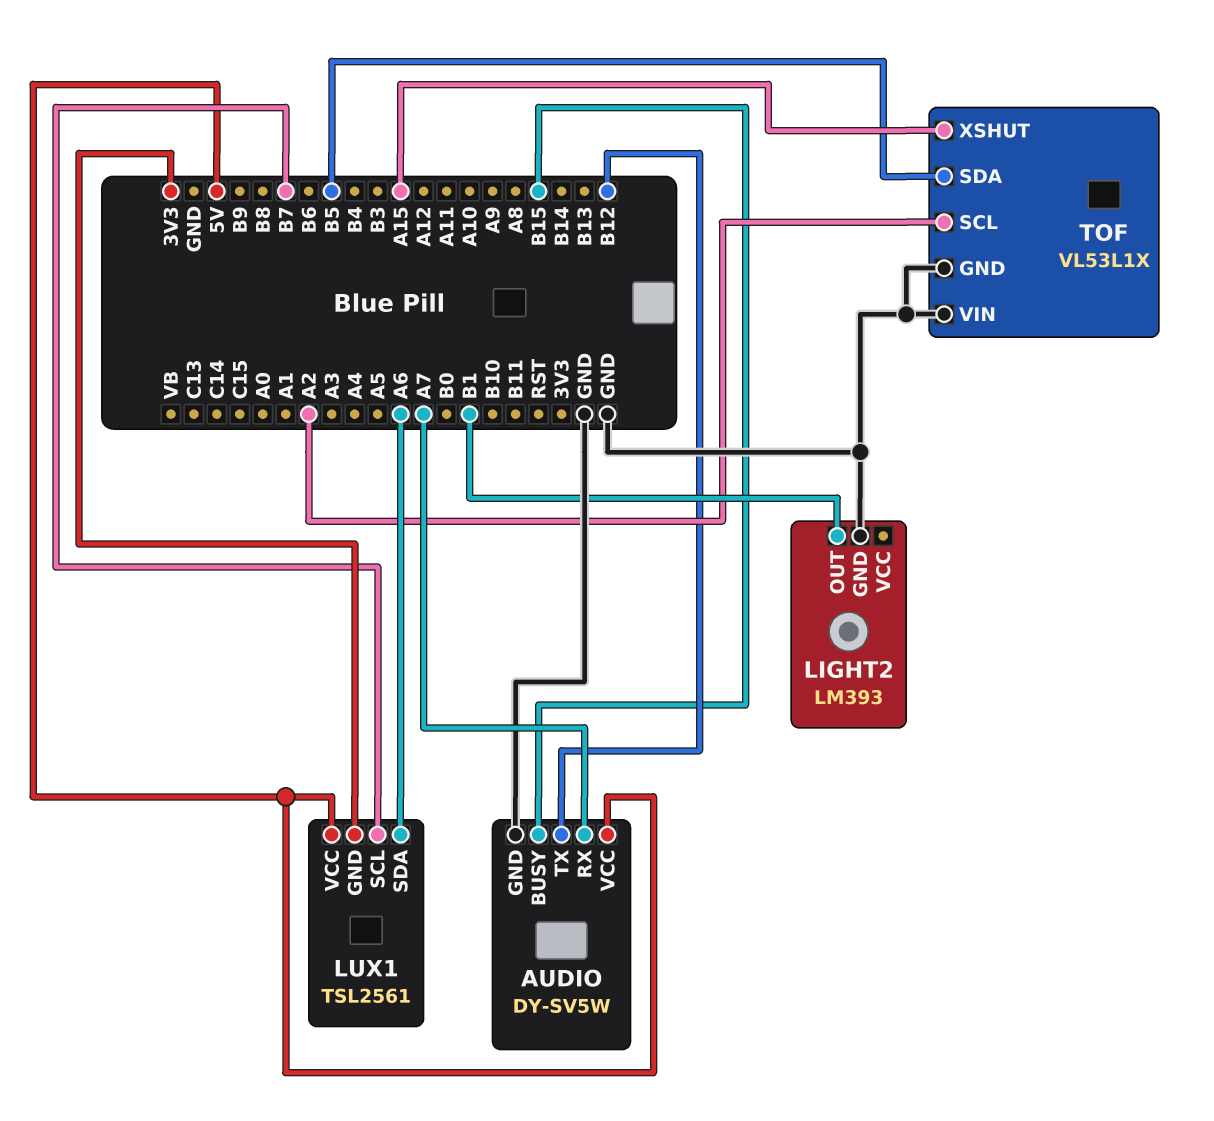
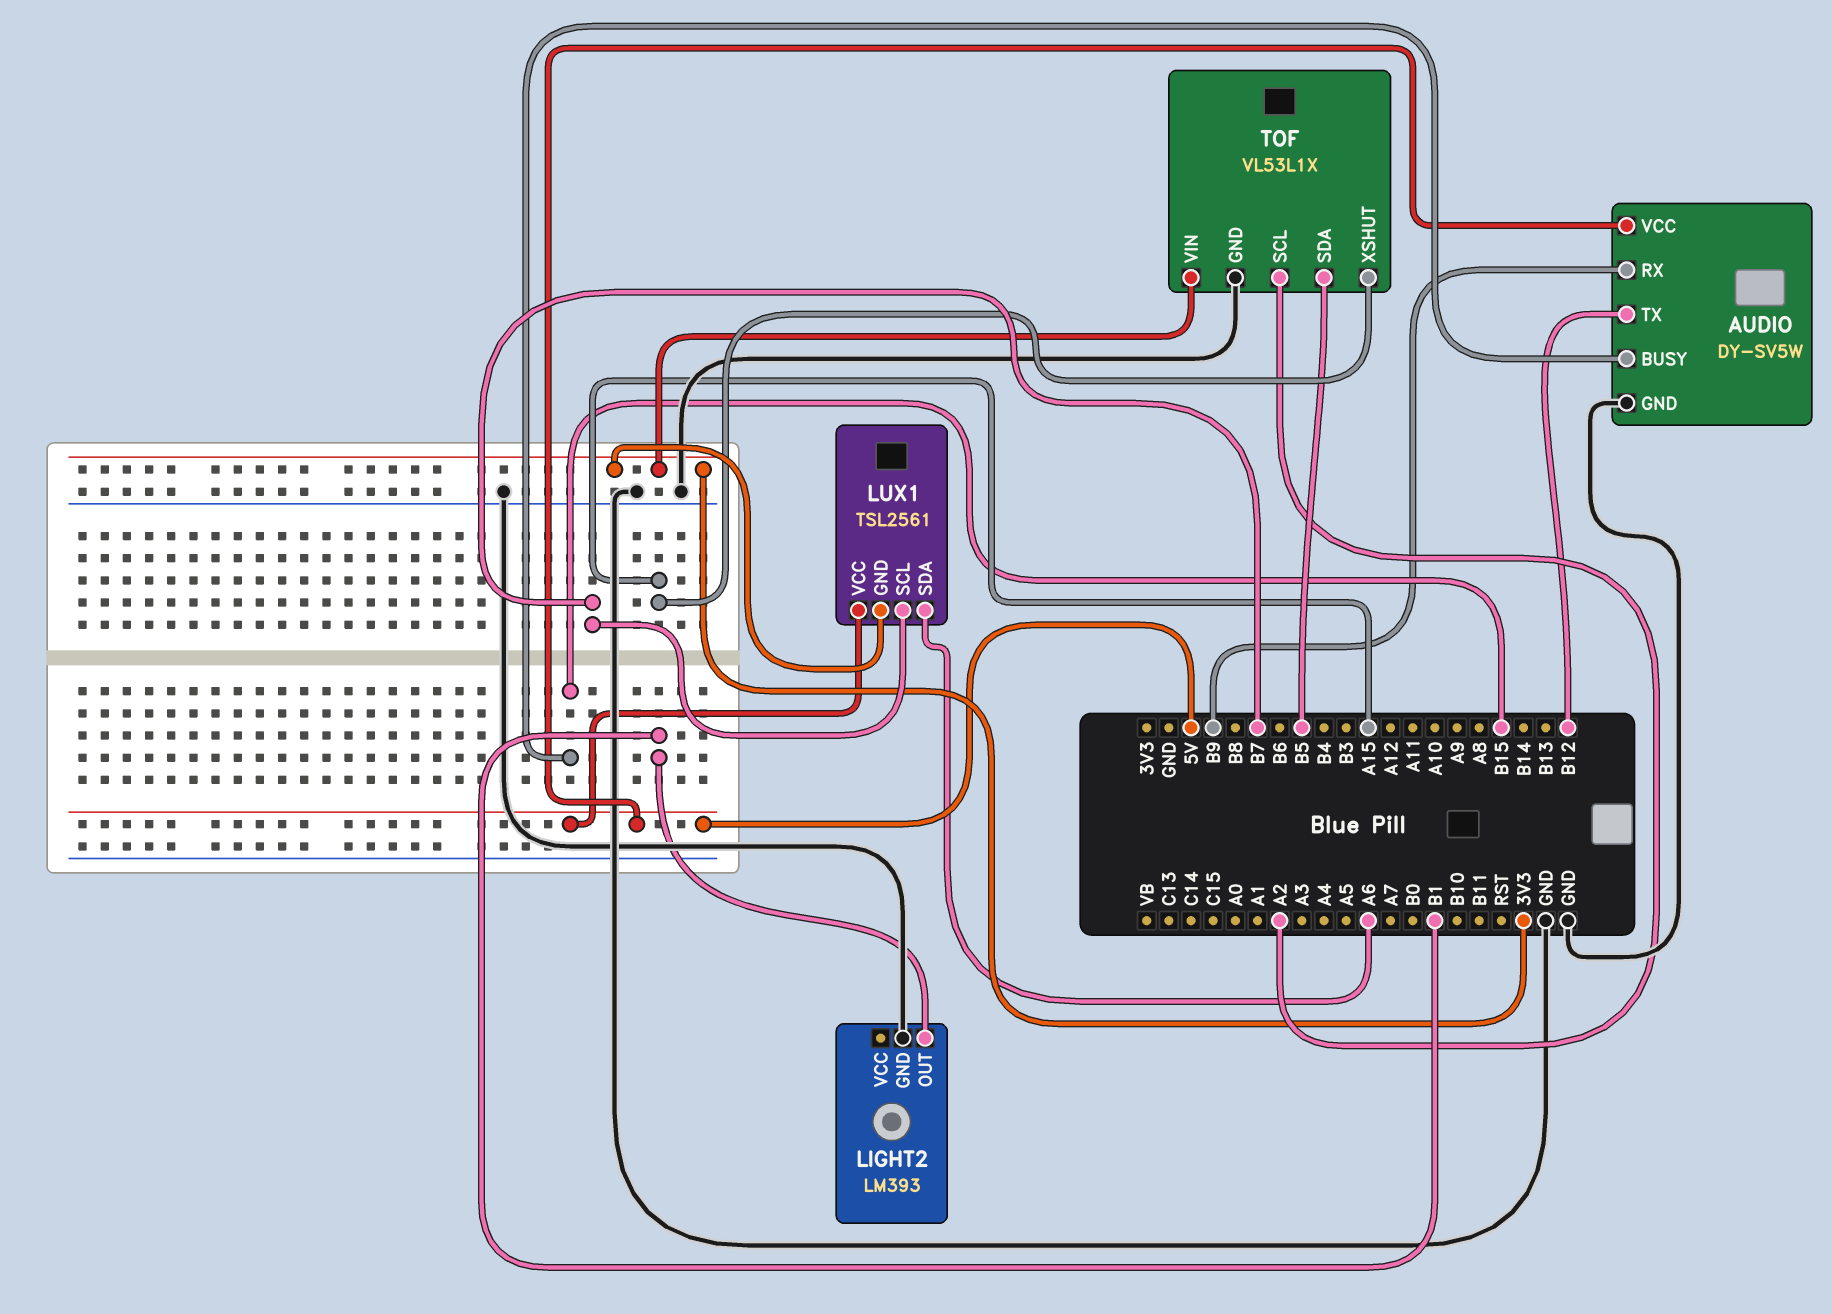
AUDIO pin RX: A7 -> B9
TOF pin VIN: GND -> 3V3

